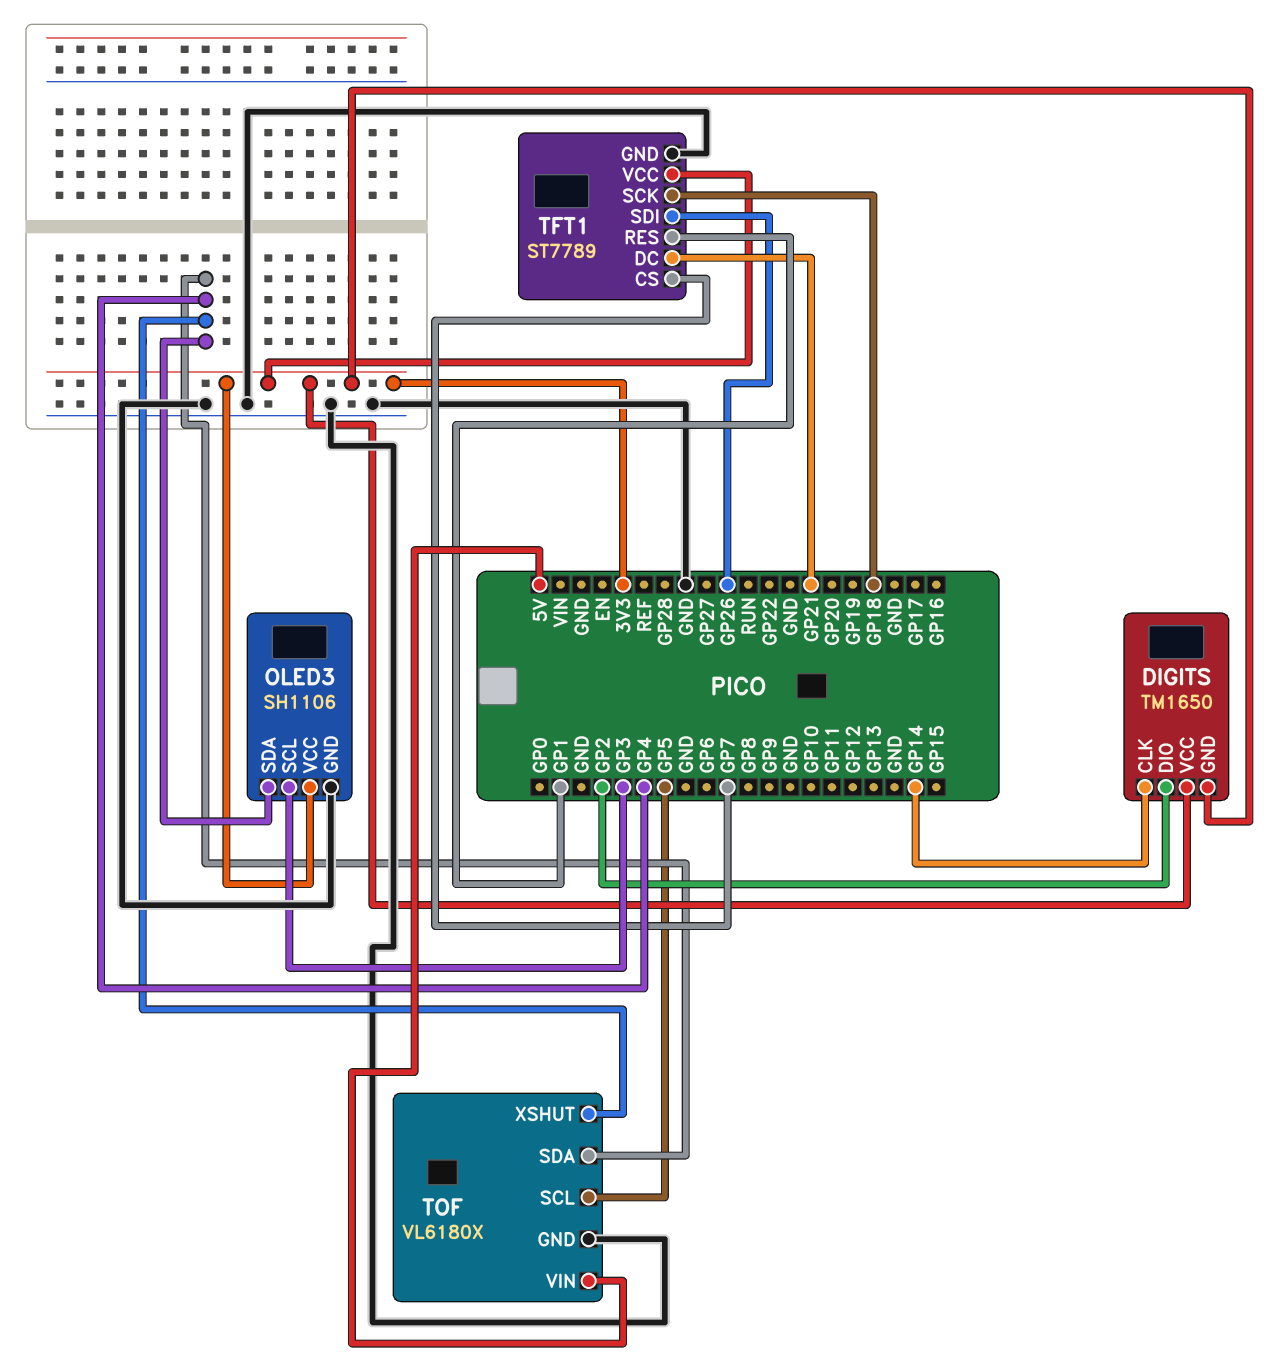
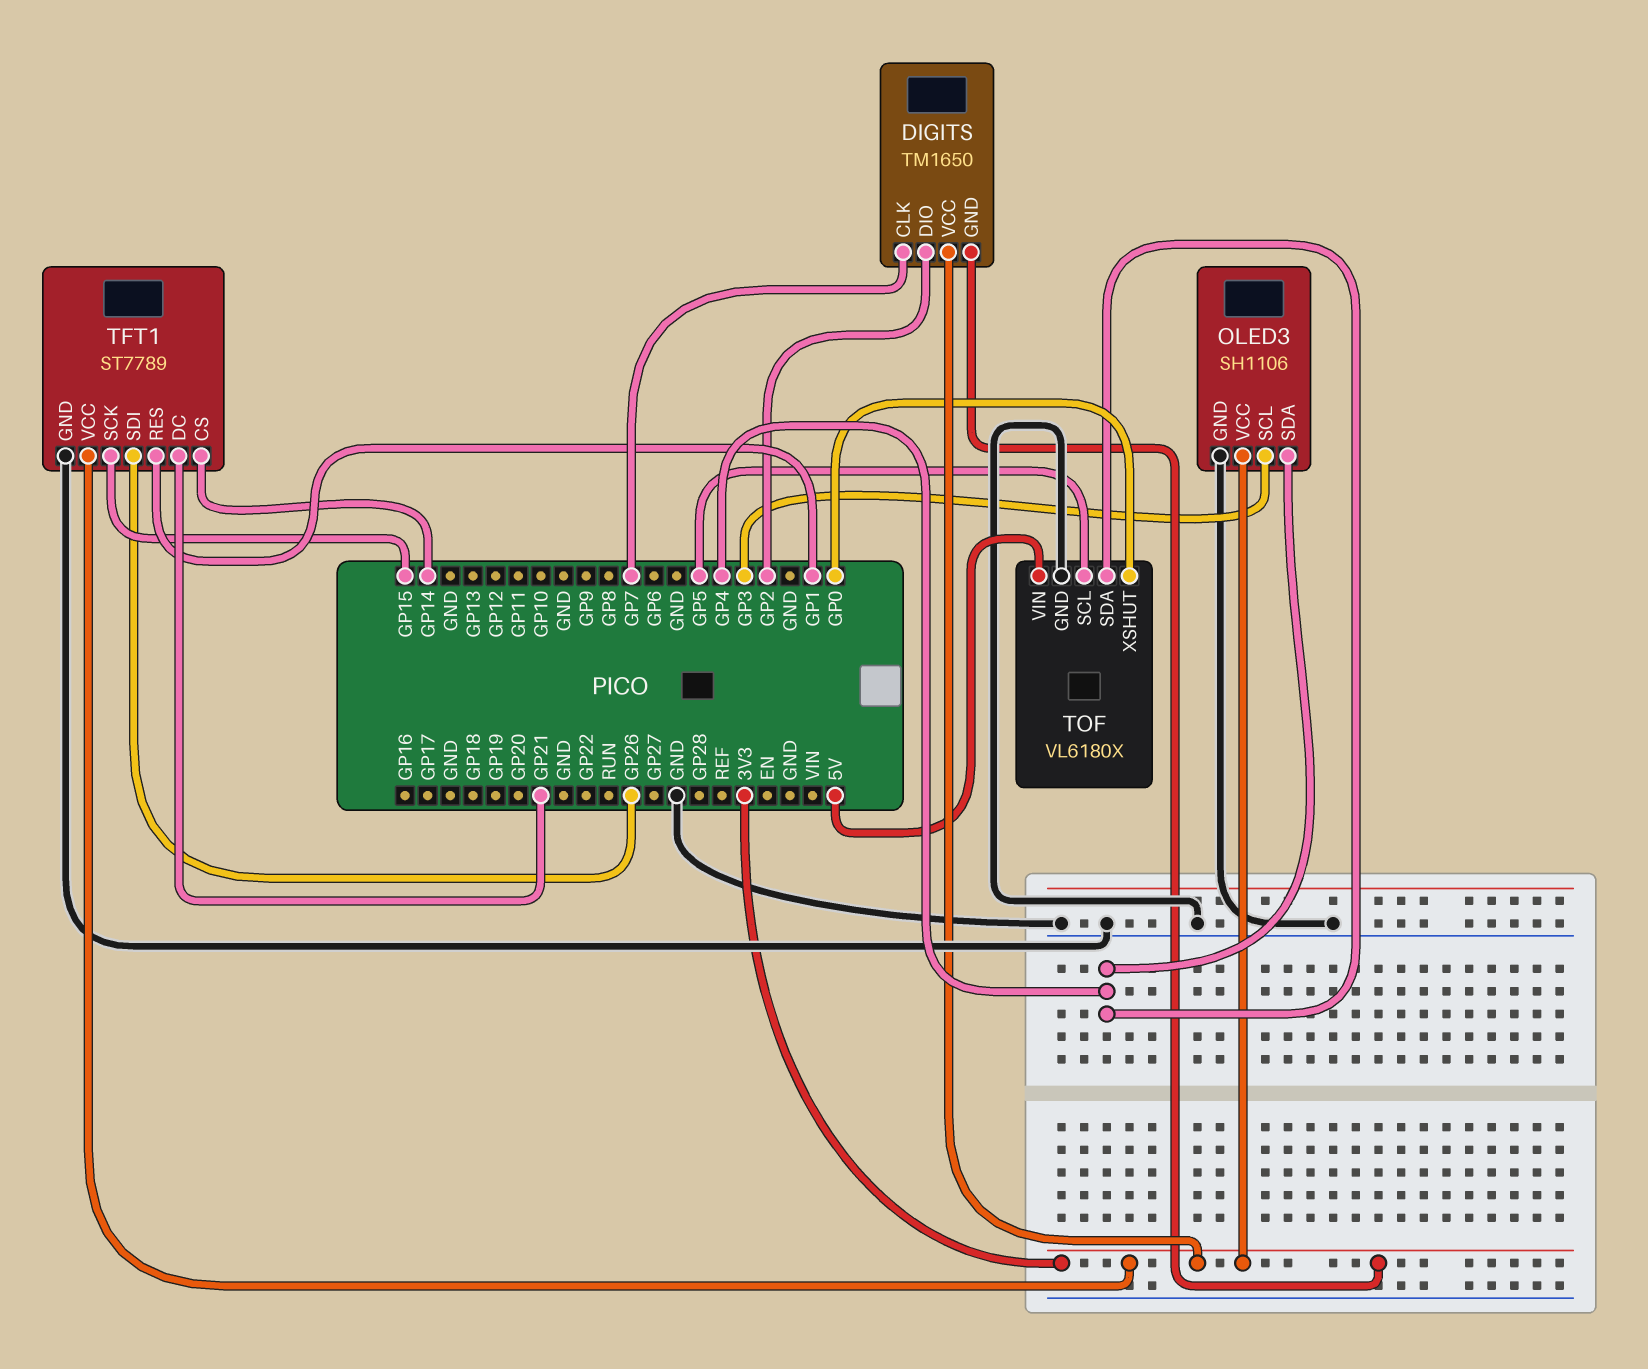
DIGITS pin CLK: GP14 -> GP7
TFT1 pin CS: GP7 -> GP14
TFT1 pin SCK: GP18 -> GP15
TOF pin XSHUT: GP4 -> GP0

